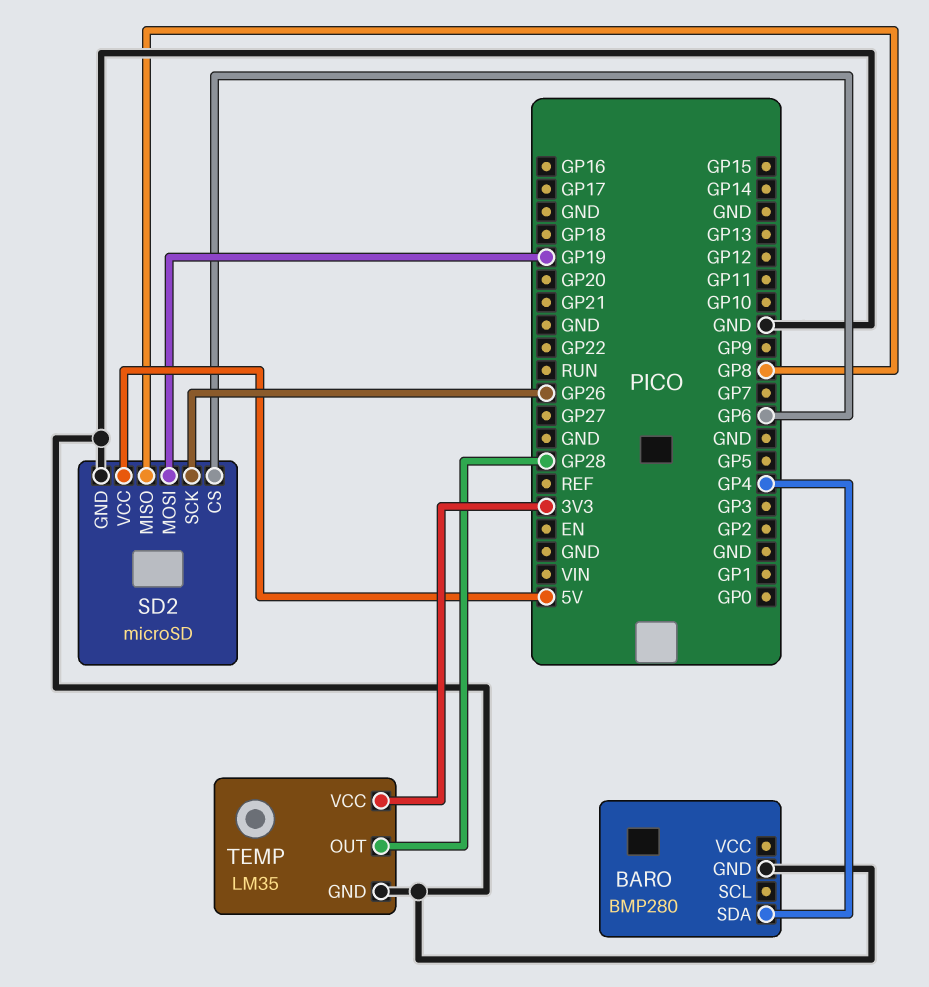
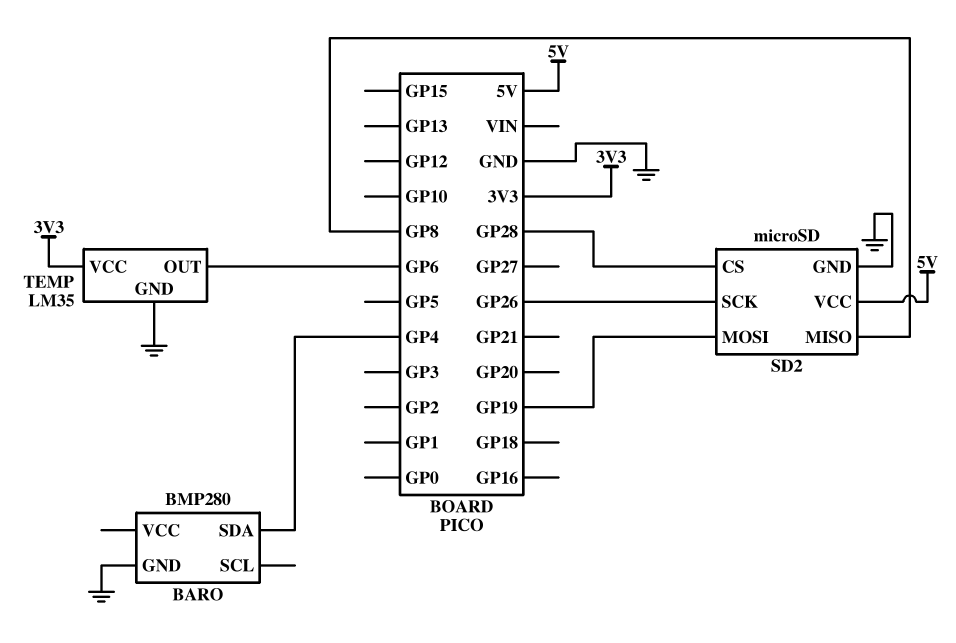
SD2 pin CS: GP6 -> GP28
TEMP pin OUT: GP28 -> GP6

